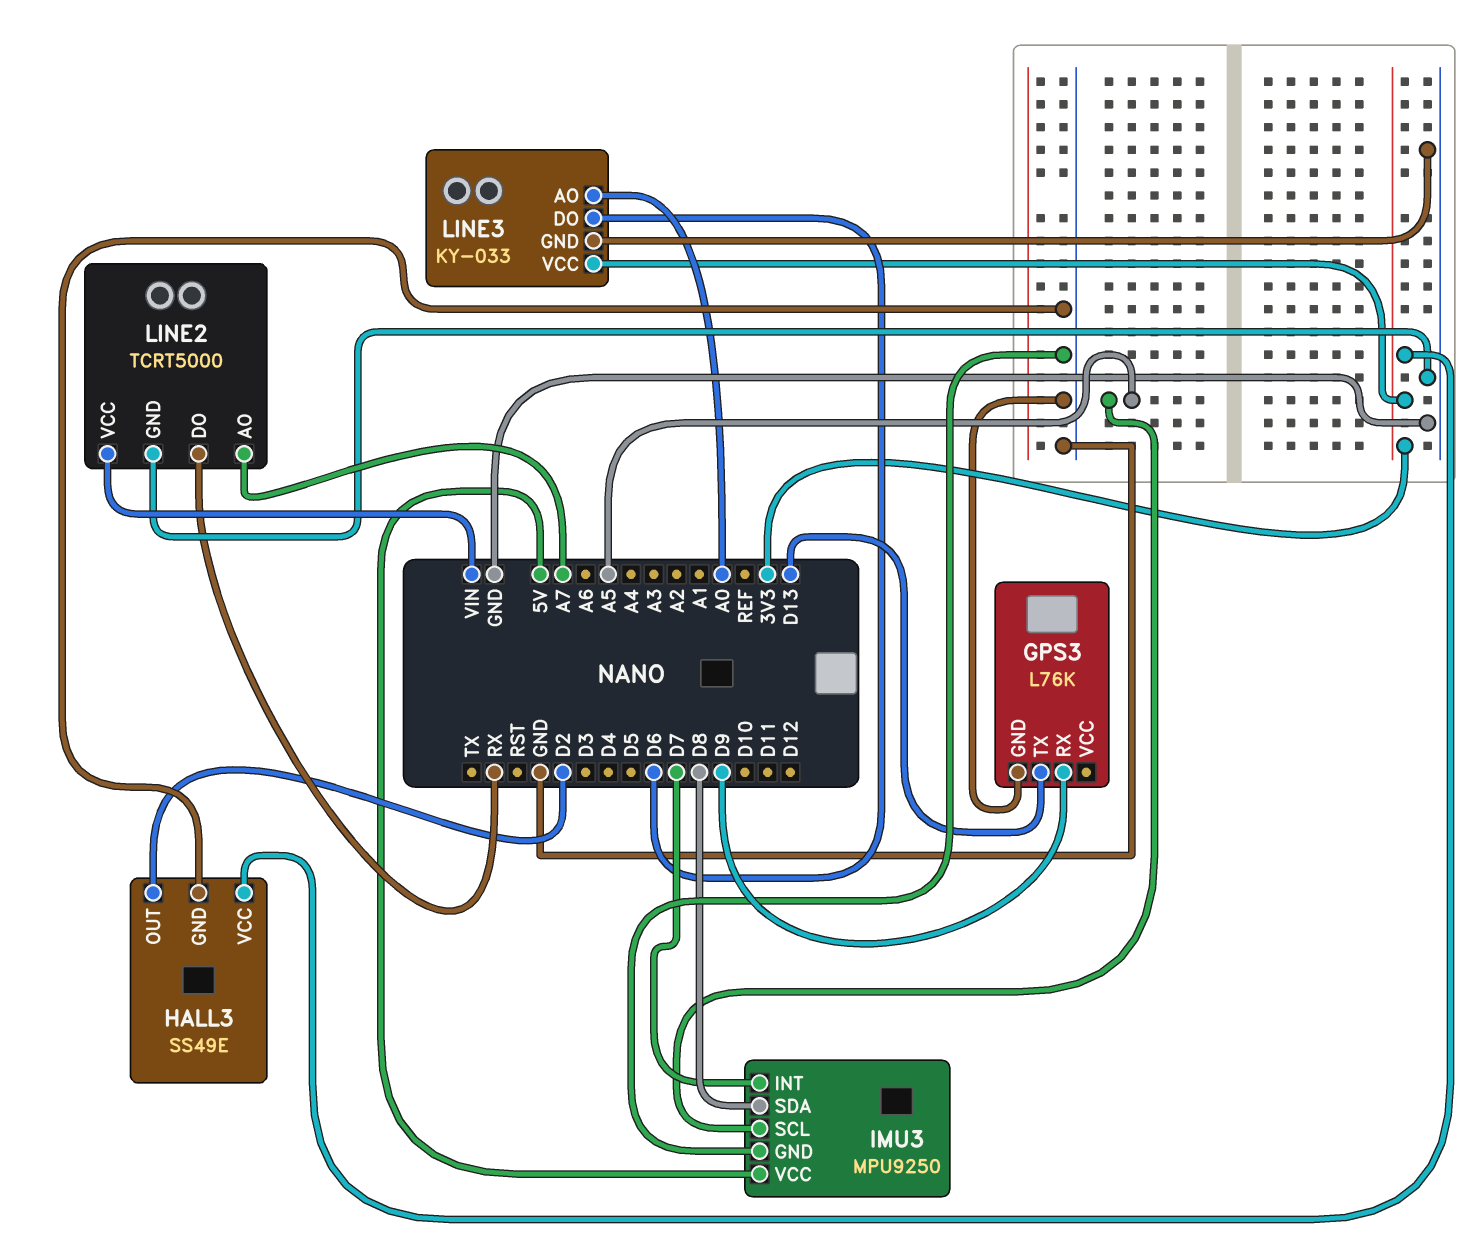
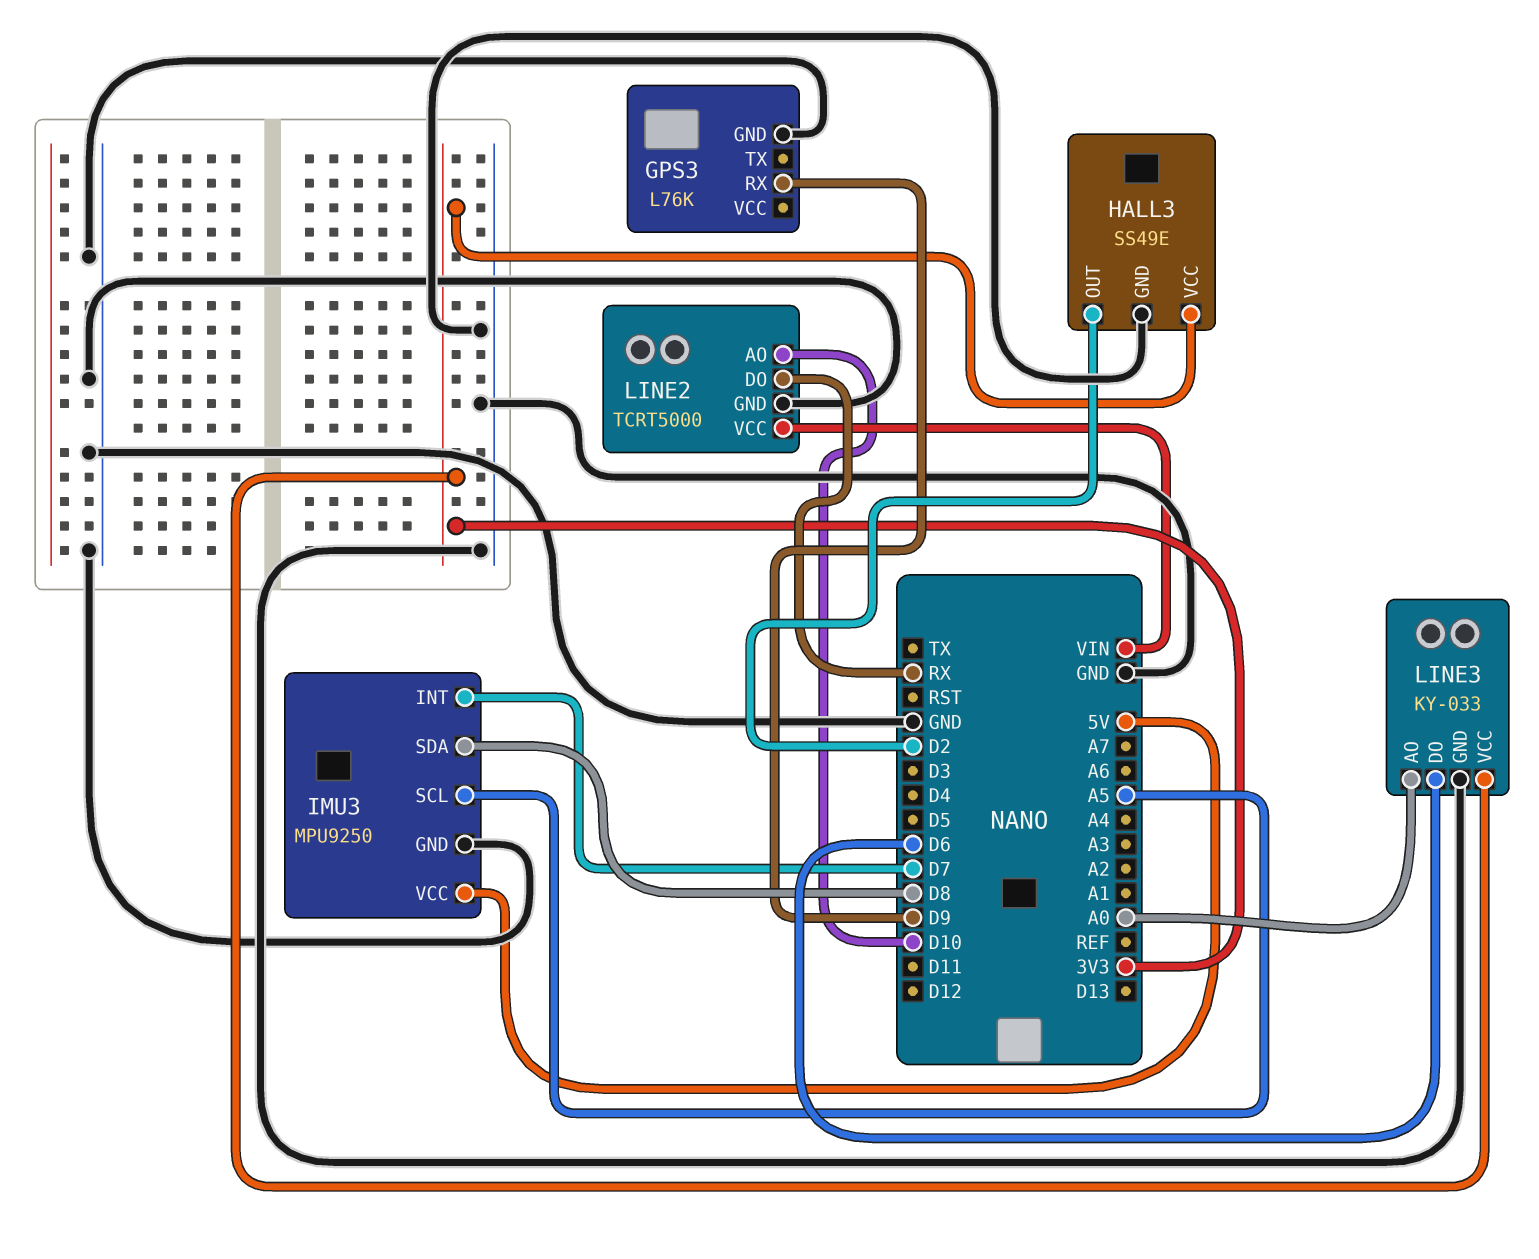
GPS3 pin TX: D13 -> none
LINE2 pin AO: A7 -> D10

